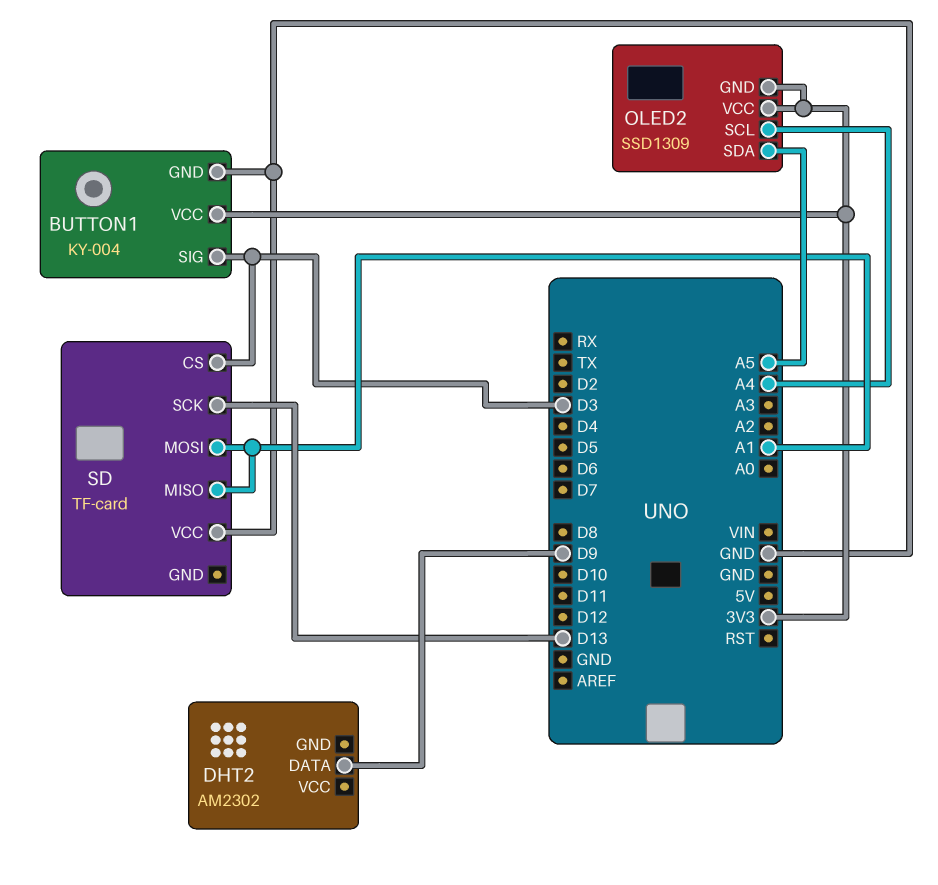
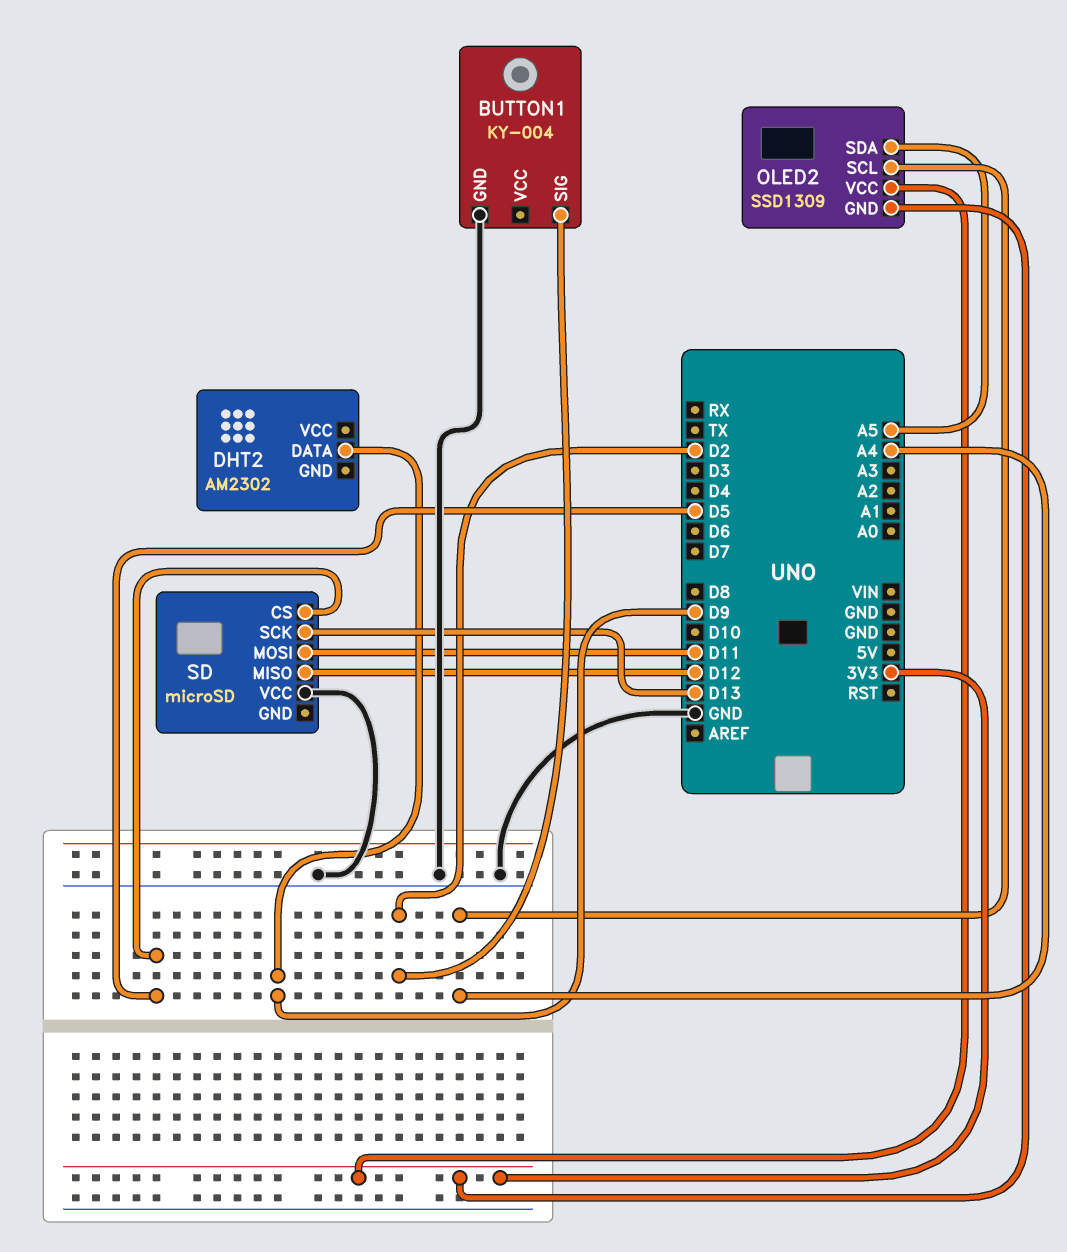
BUTTON1 pin SIG: D3 -> D2
BUTTON1 pin VCC: 3V3 -> none
SD: TF-card -> microSD
SD pin CS: D3 -> D5
SD pin MISO: A1 -> D12
SD pin MOSI: A1 -> D11

